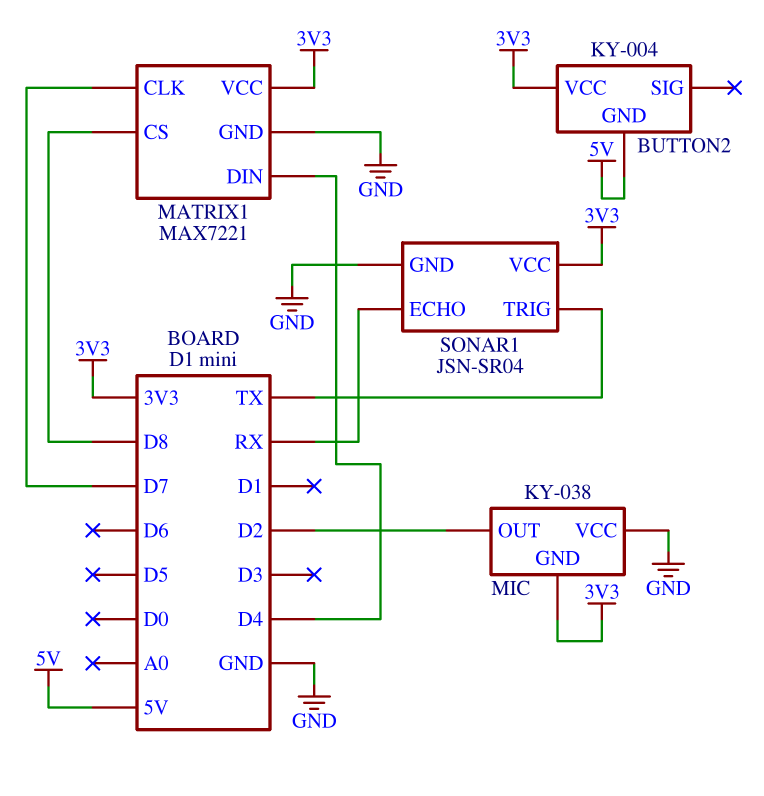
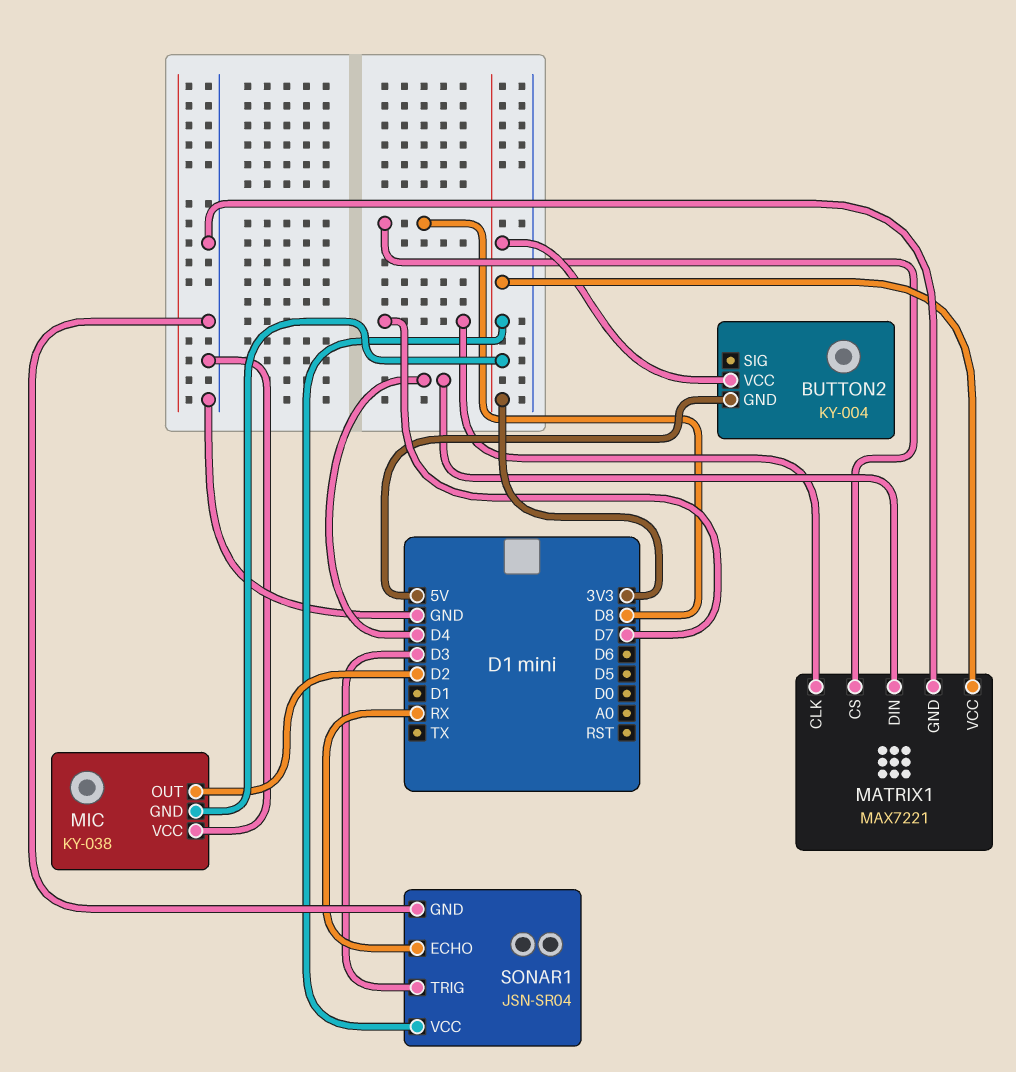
SONAR1 pin TRIG: TX -> D3

